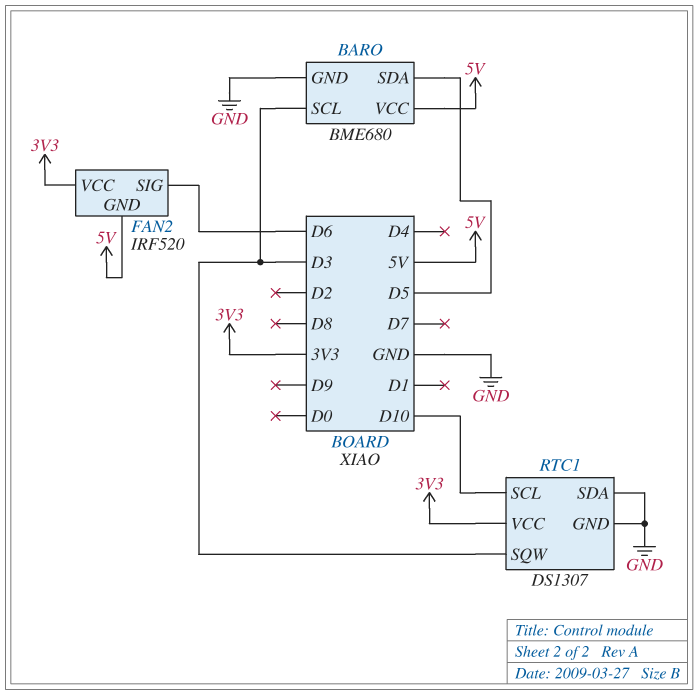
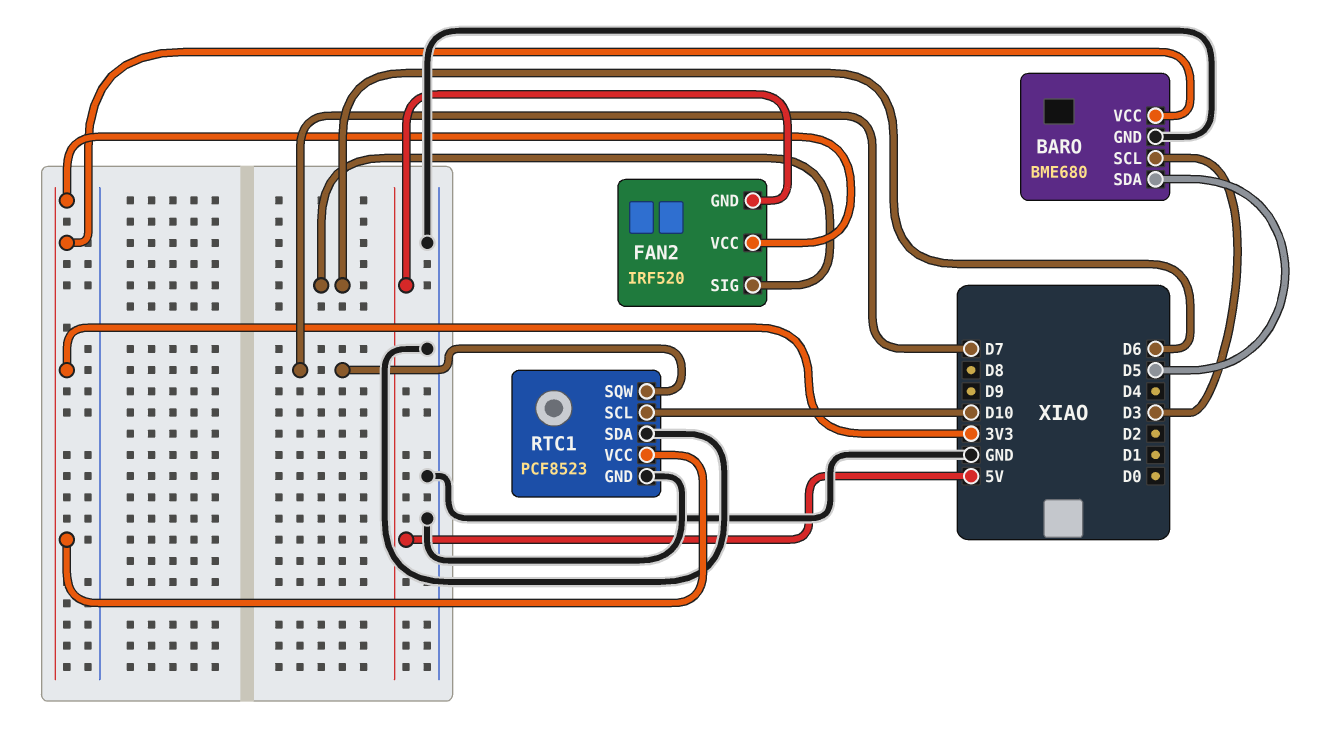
BARO pin VCC: 5V -> 3V3
RTC1: DS1307 -> PCF8523
RTC1 pin SQW: D3 -> D7

